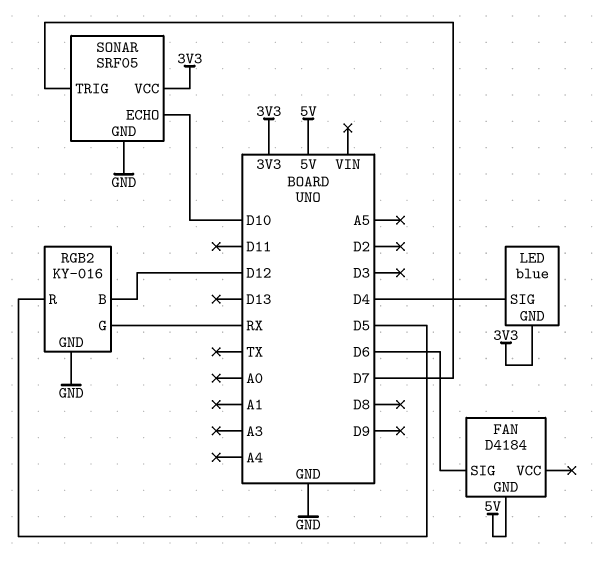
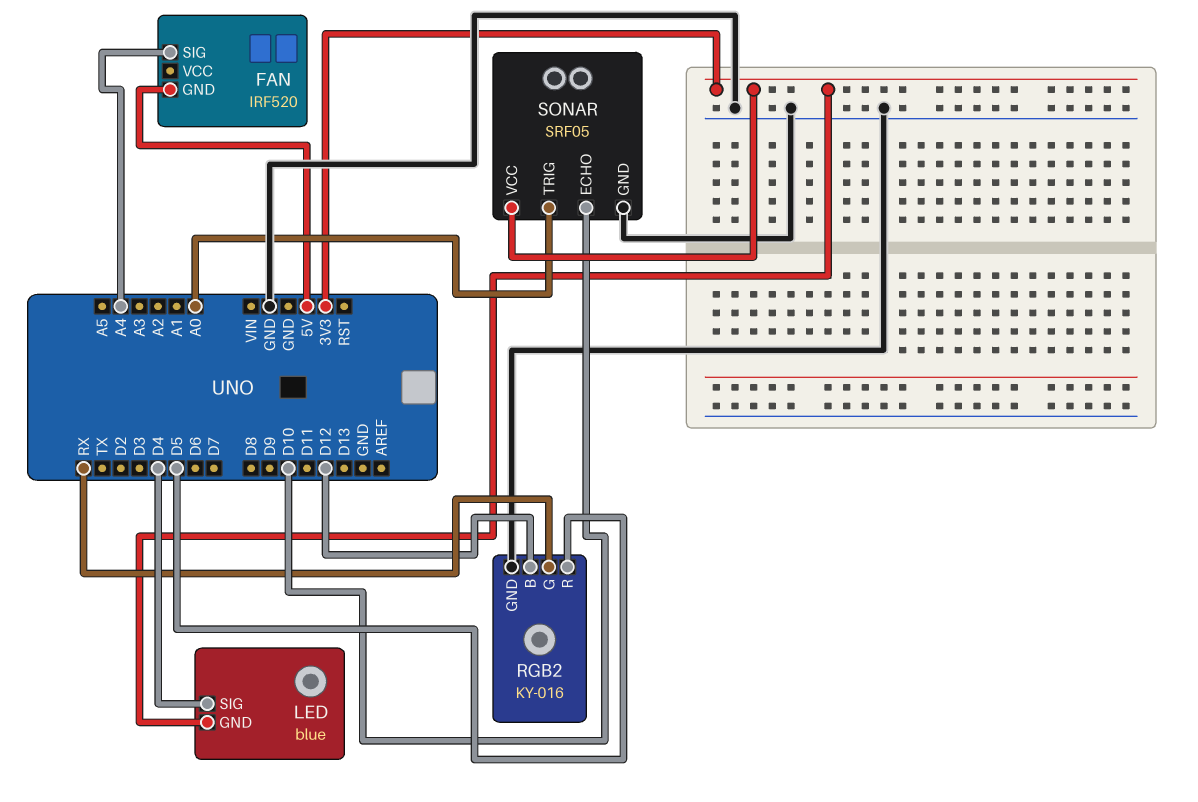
FAN: D4184 -> IRF520
FAN pin SIG: D6 -> A4
SONAR pin TRIG: D7 -> A0

